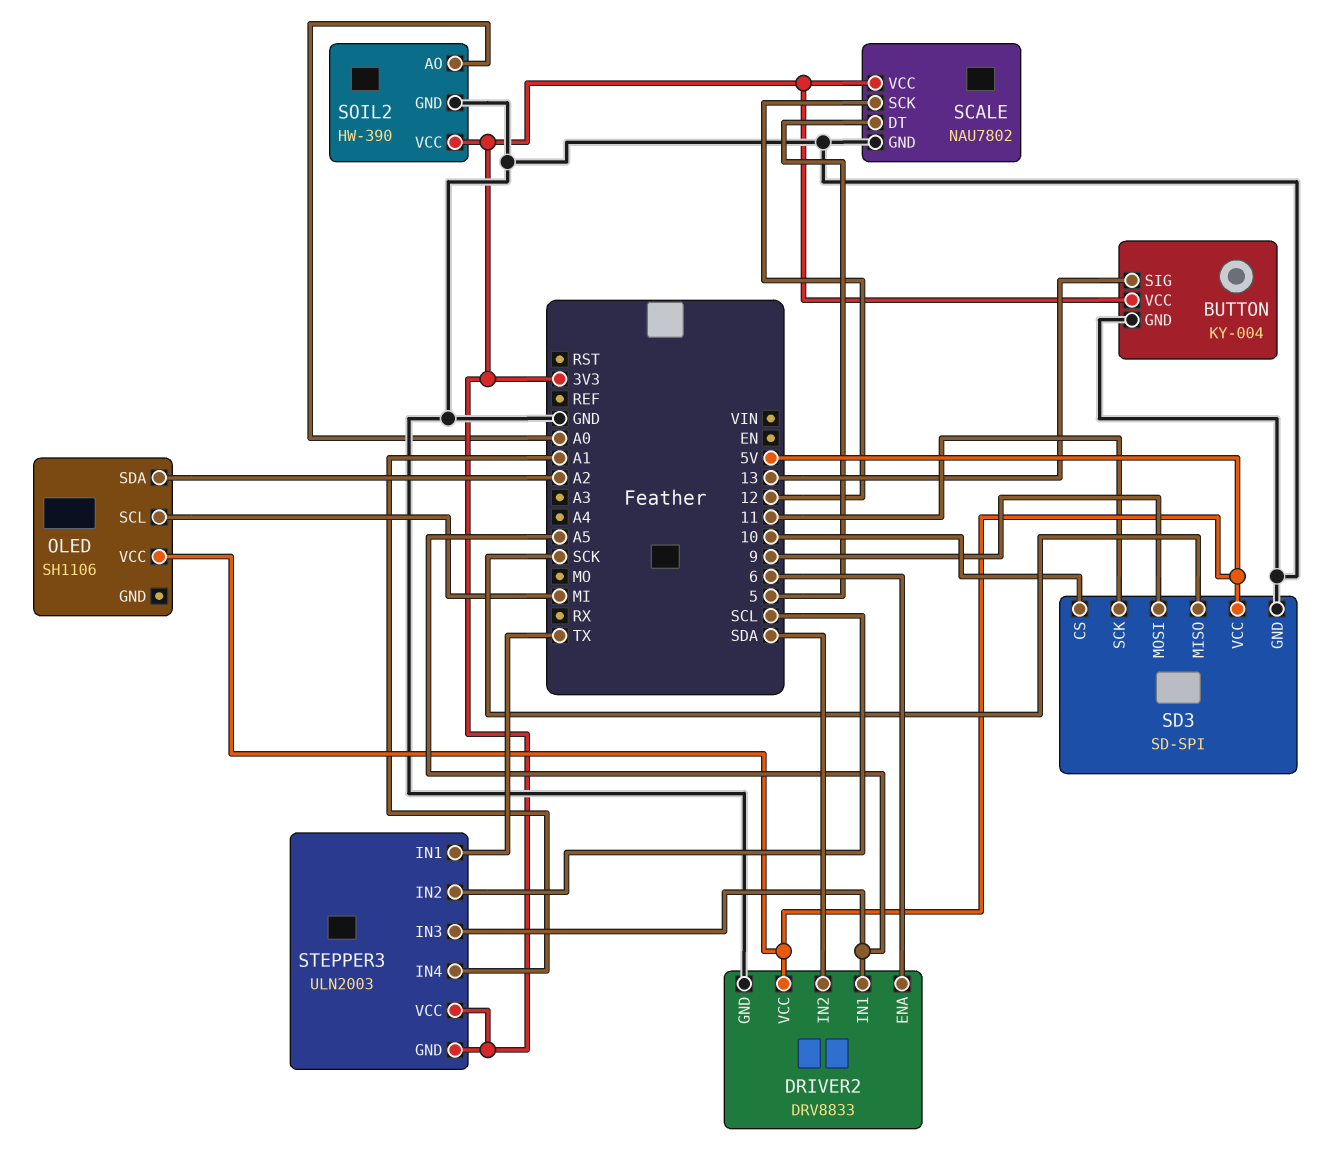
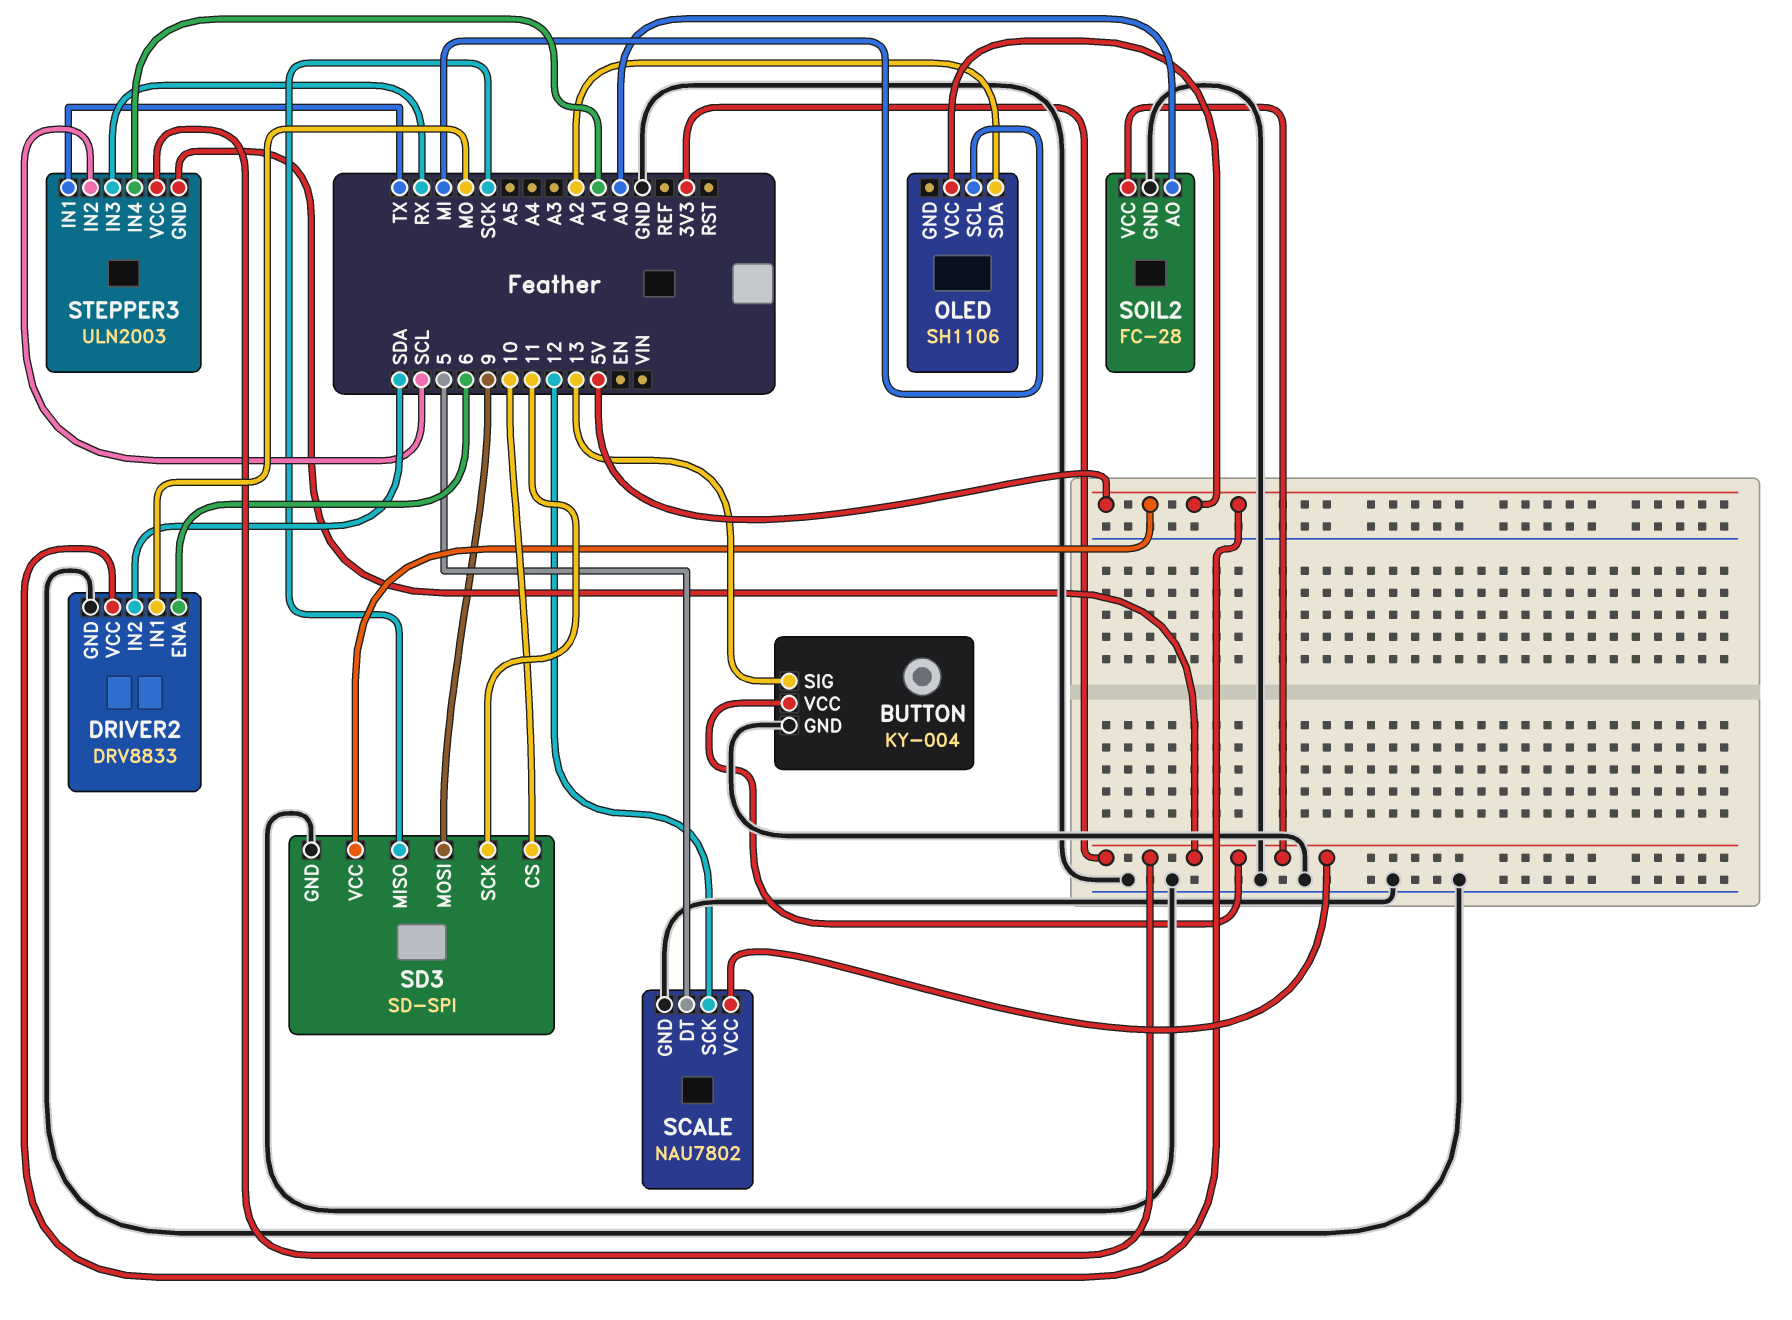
DRIVER2 pin IN1: A5 -> MO
SOIL2: HW-390 -> FC-28
STEPPER3 pin IN3: A5 -> RX

